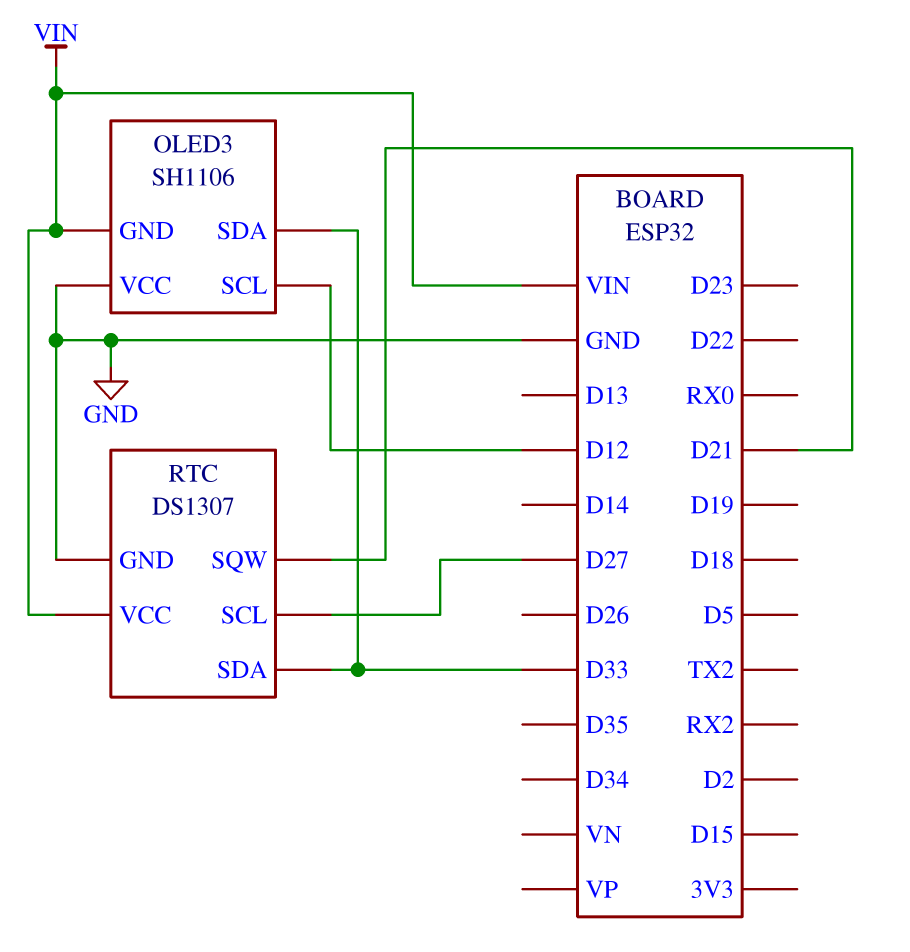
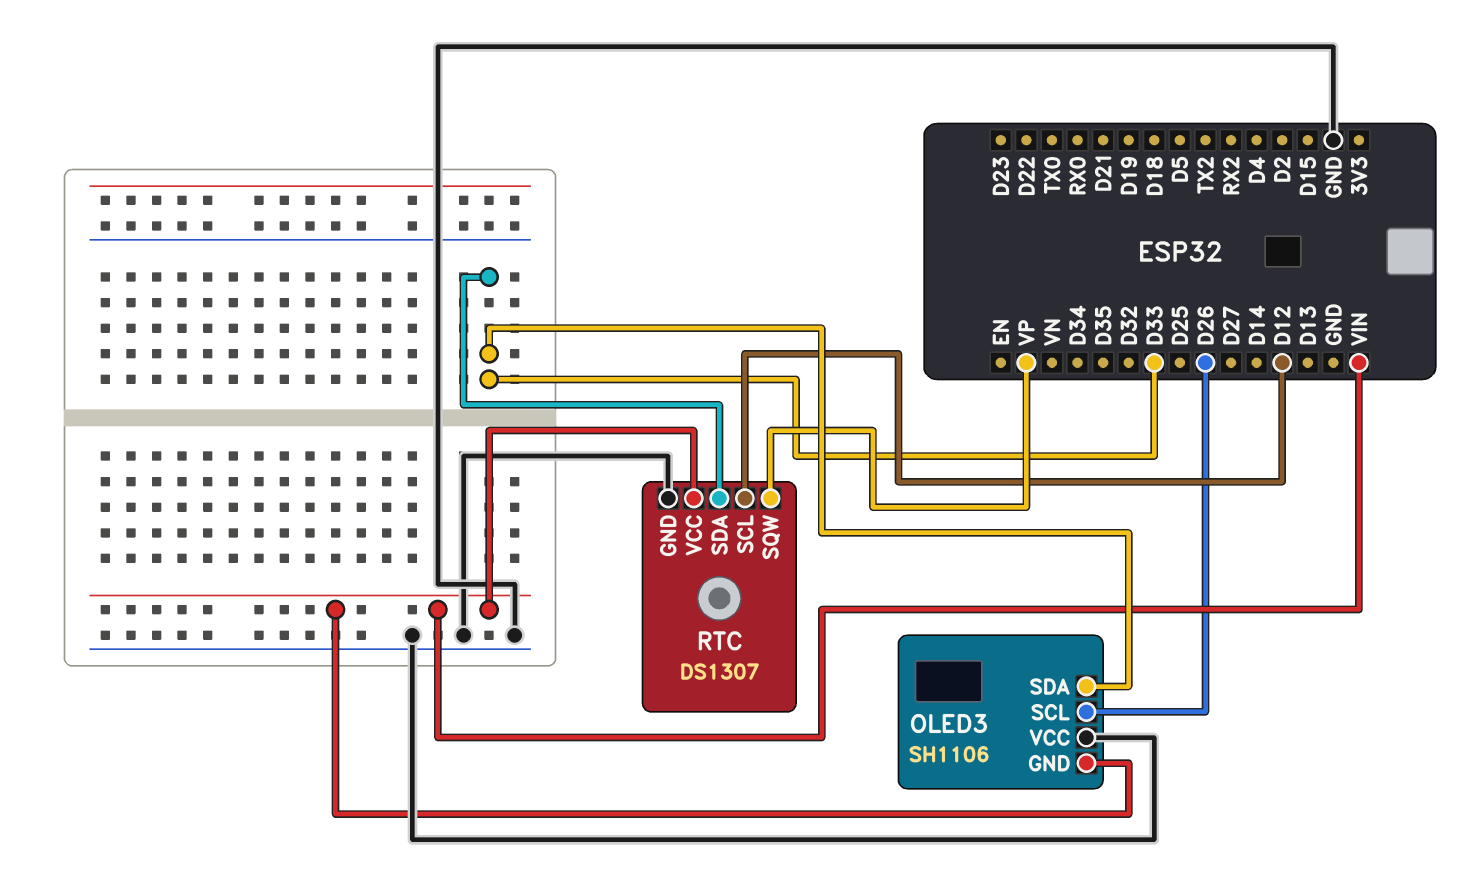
OLED3 pin SCL: D12 -> D26
RTC pin SCL: D27 -> D12
RTC pin SQW: D21 -> VP

